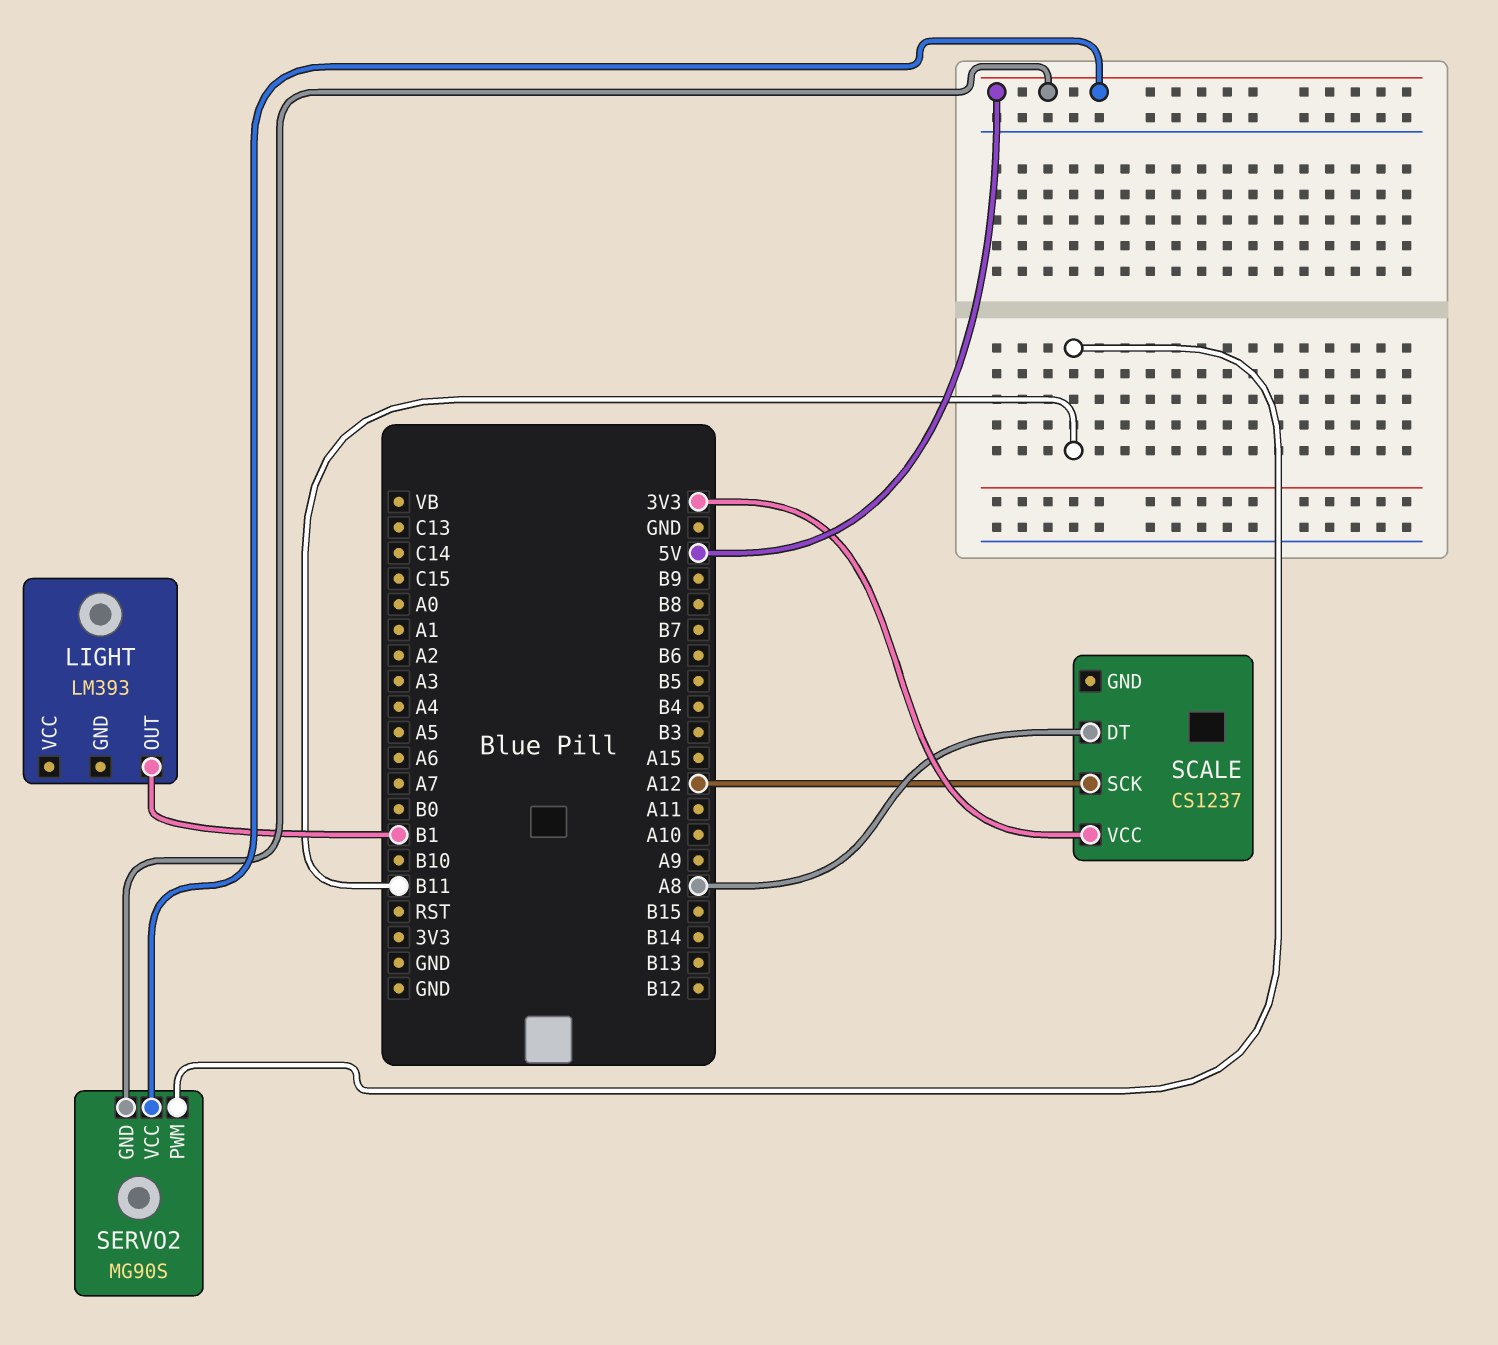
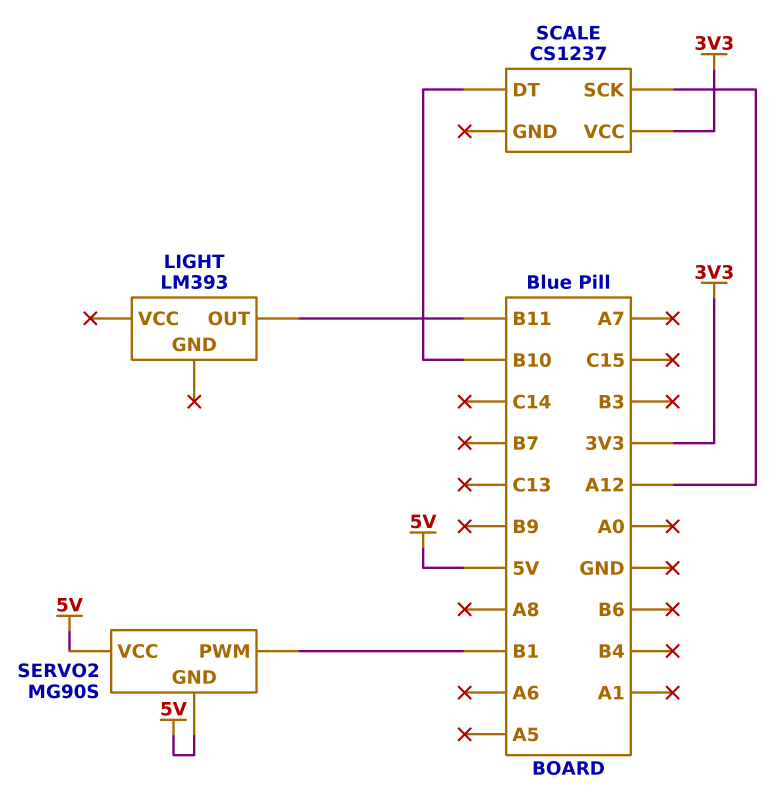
LIGHT pin OUT: B1 -> B11
SCALE pin DT: A8 -> B10
SERVO2 pin PWM: B11 -> B1

